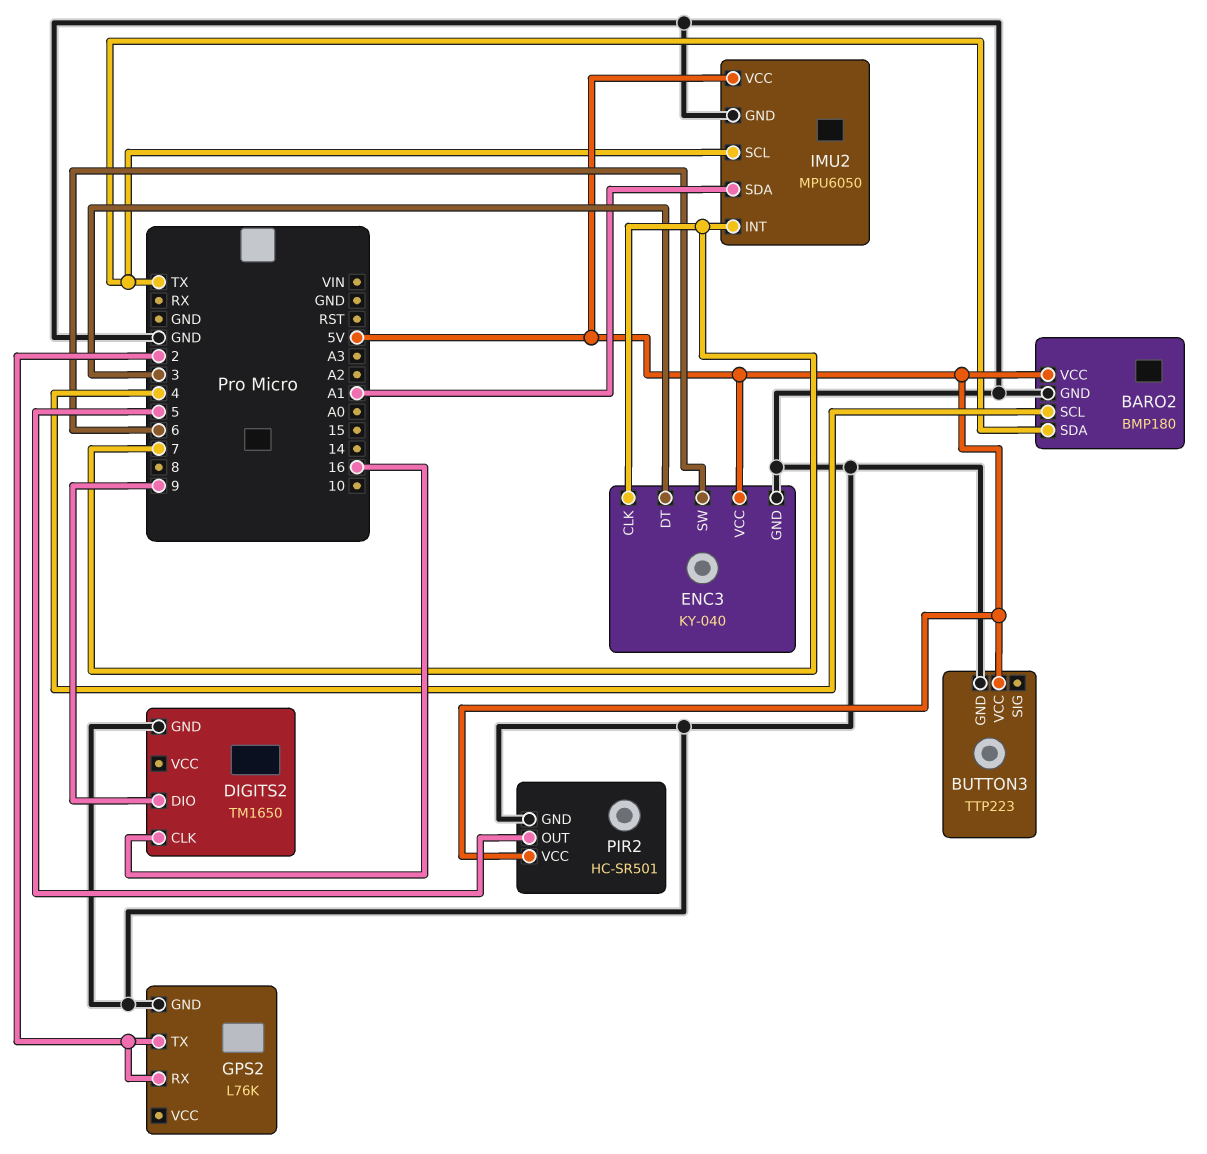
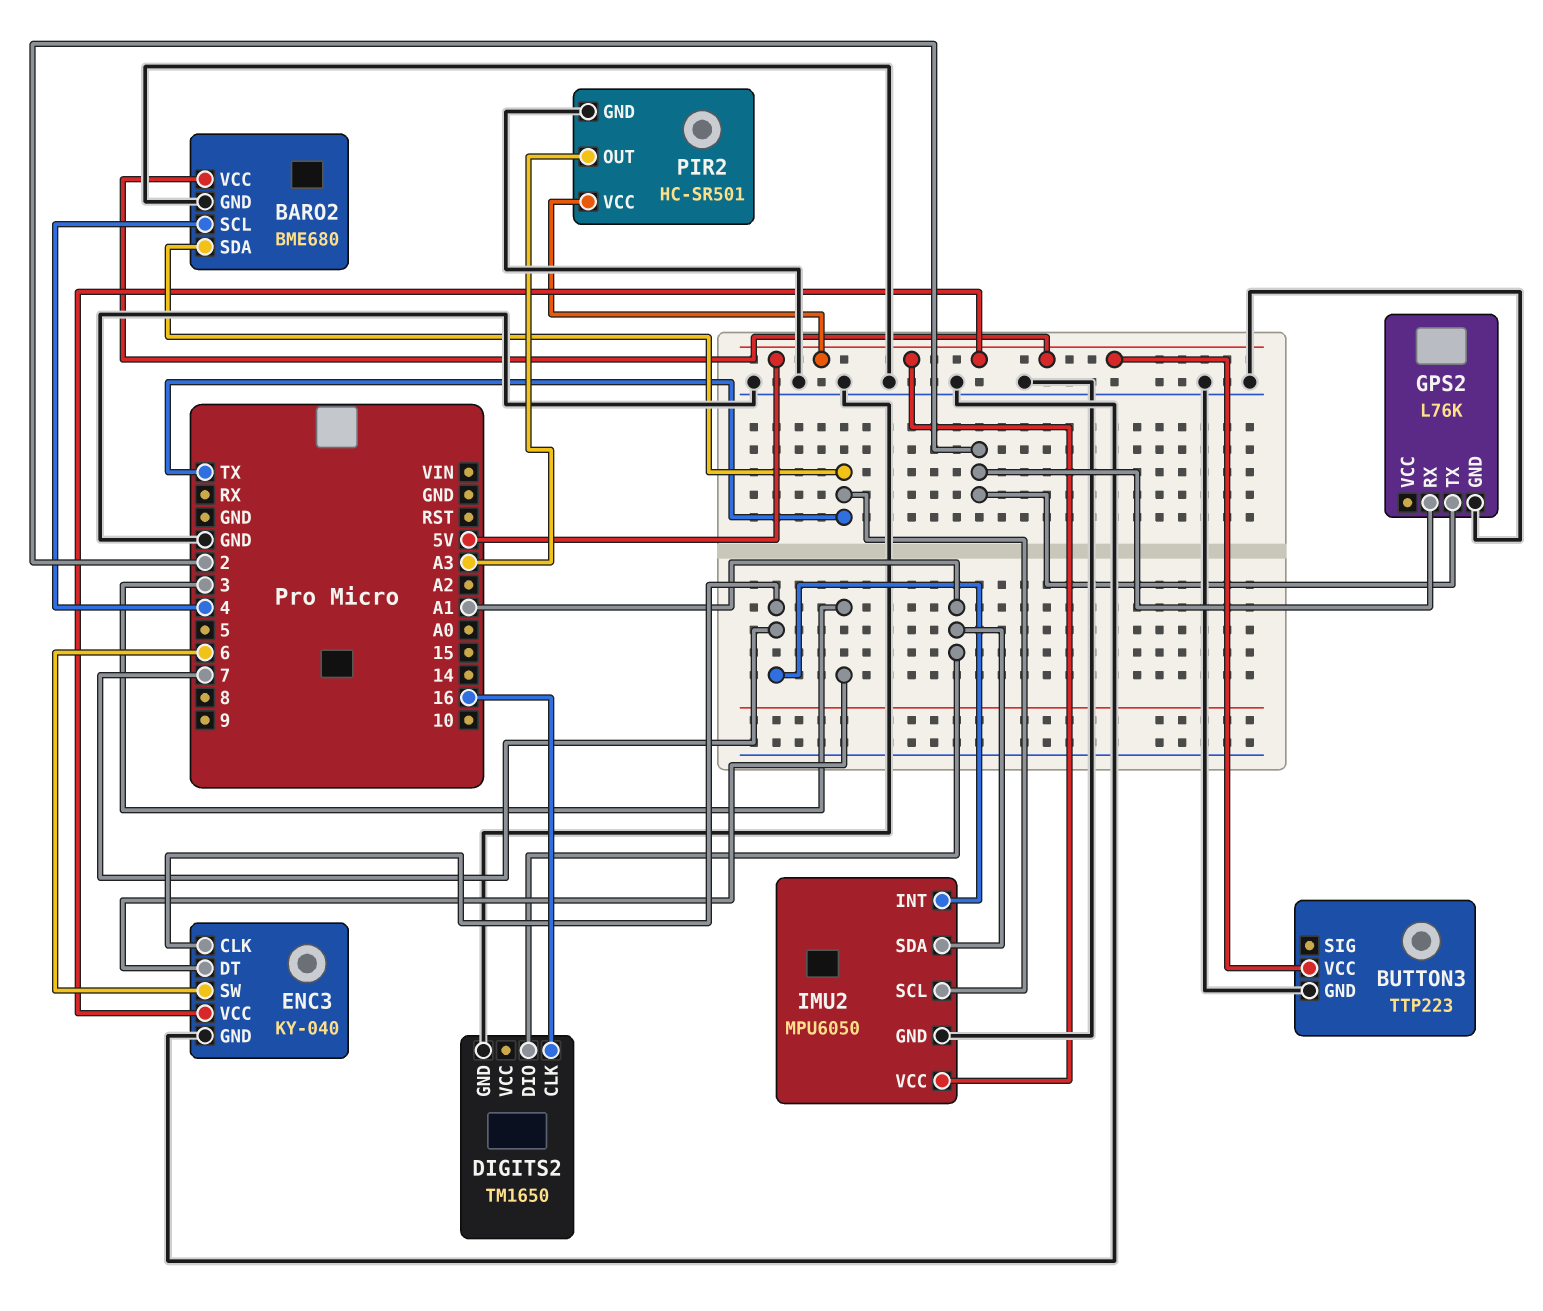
BARO2: BMP180 -> BME680
DIGITS2 pin DIO: 9 -> A1
PIR2 pin OUT: 5 -> A3

